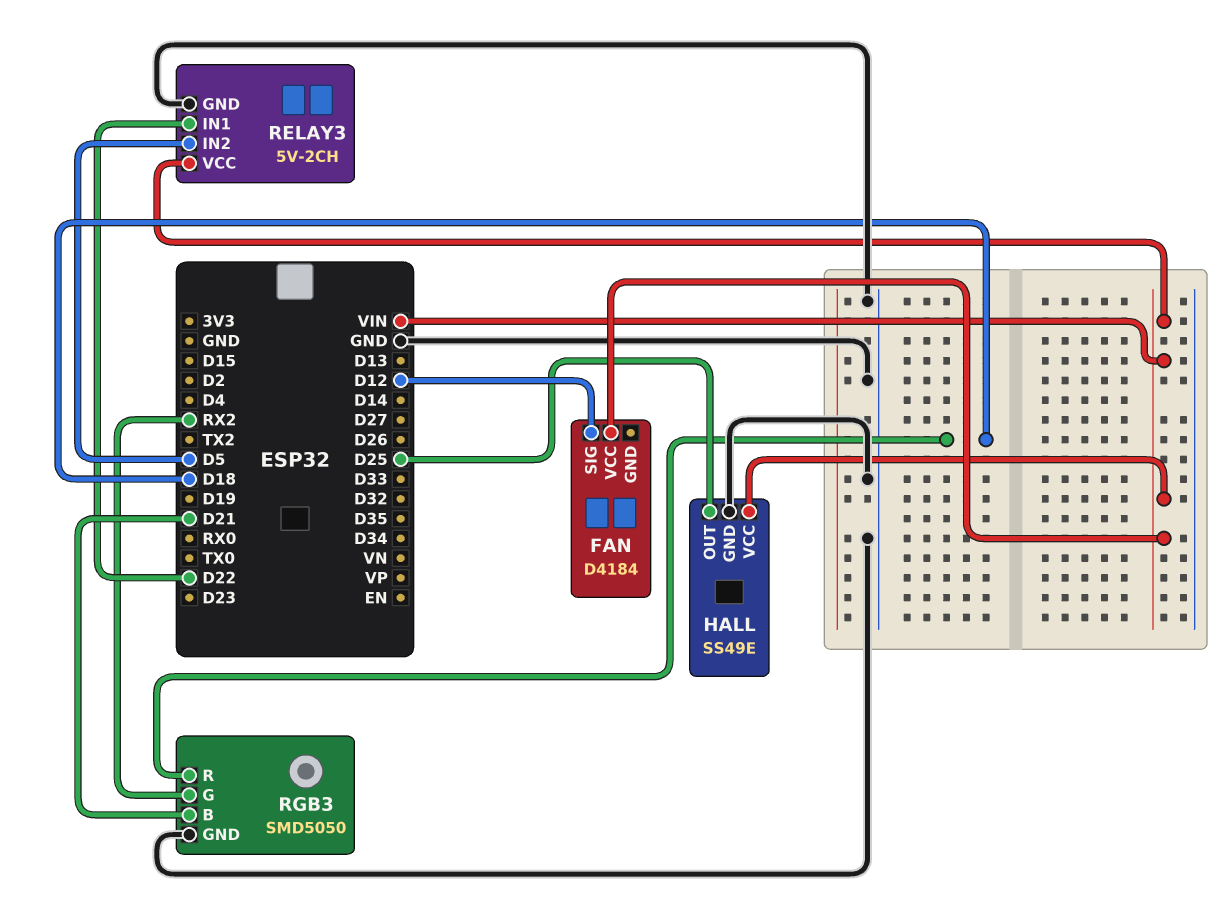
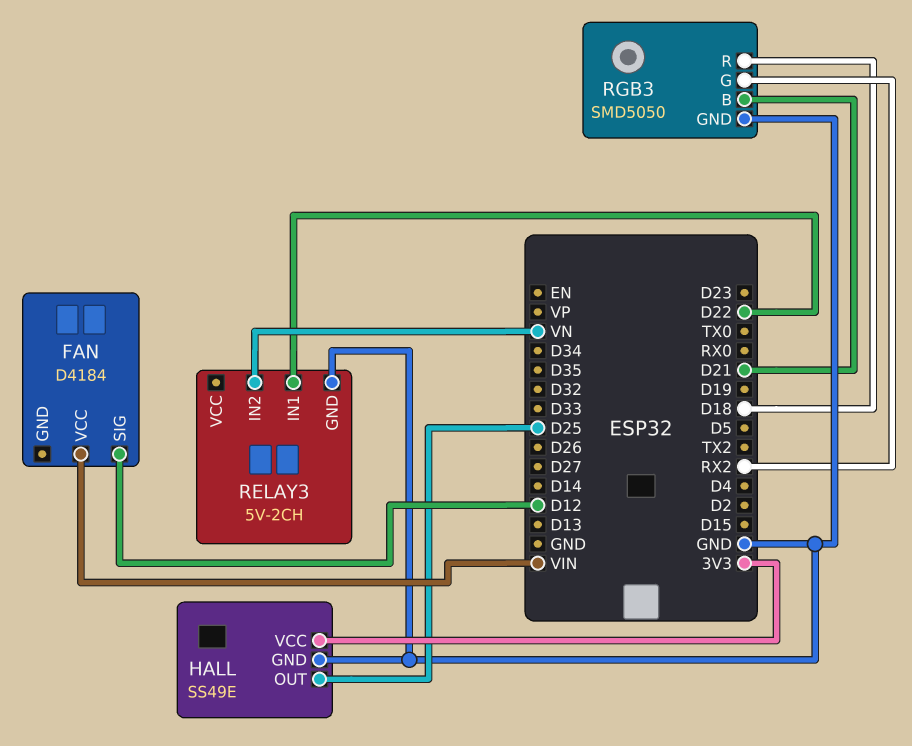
HALL pin VCC: VIN -> 3V3
RELAY3 pin IN2: D5 -> VN
RELAY3 pin VCC: VIN -> none

